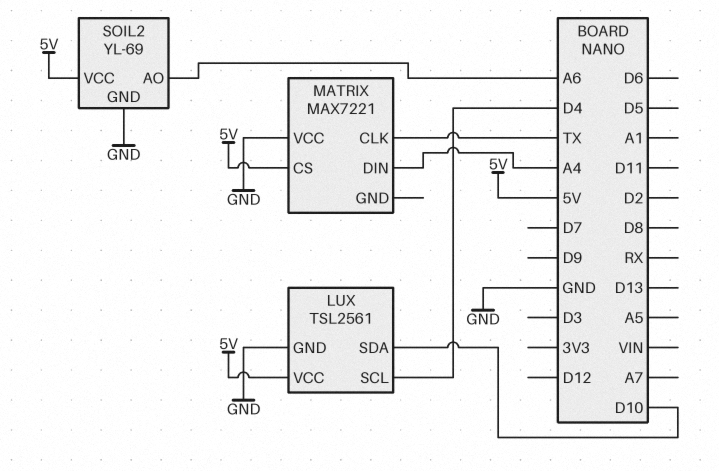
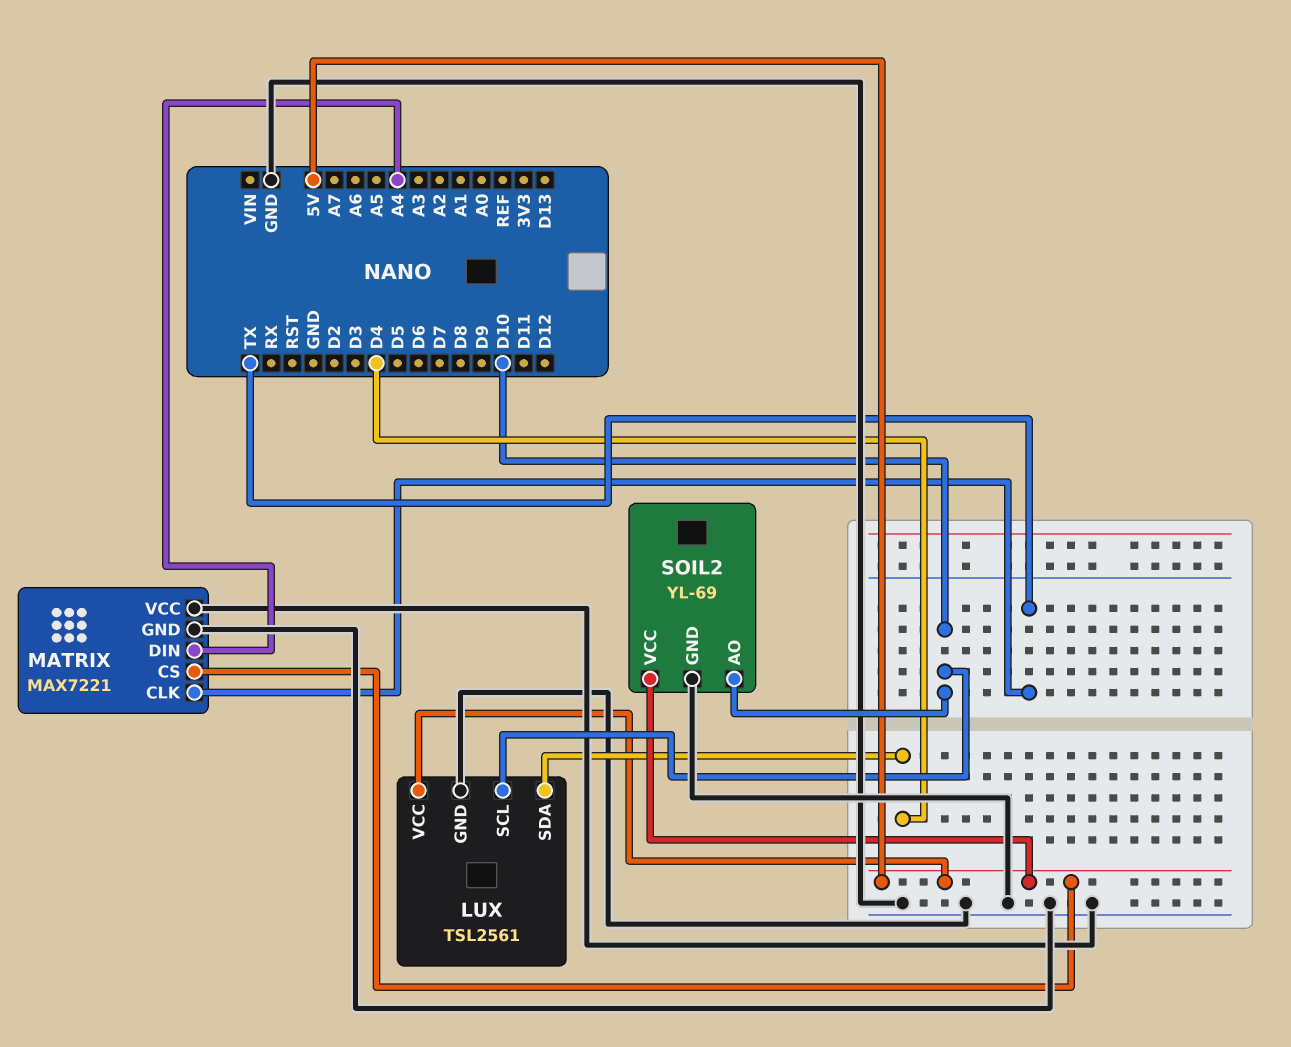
LUX pin SCL: D4 -> D10
LUX pin SDA: D10 -> D4
MATRIX pin GND: none -> GND
SOIL2 pin AO: A6 -> D10

